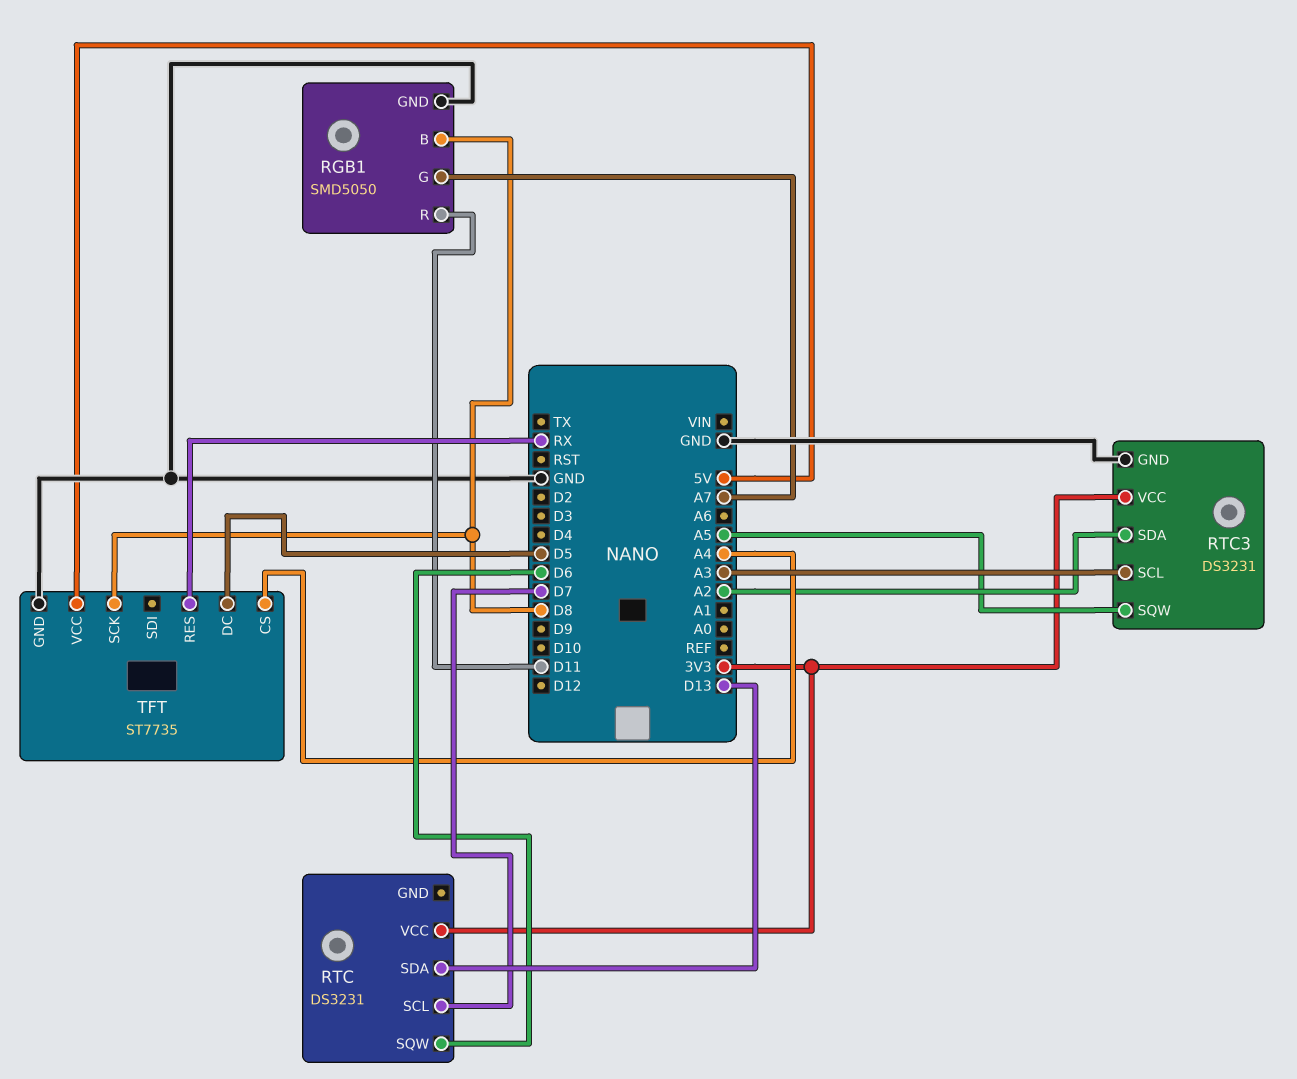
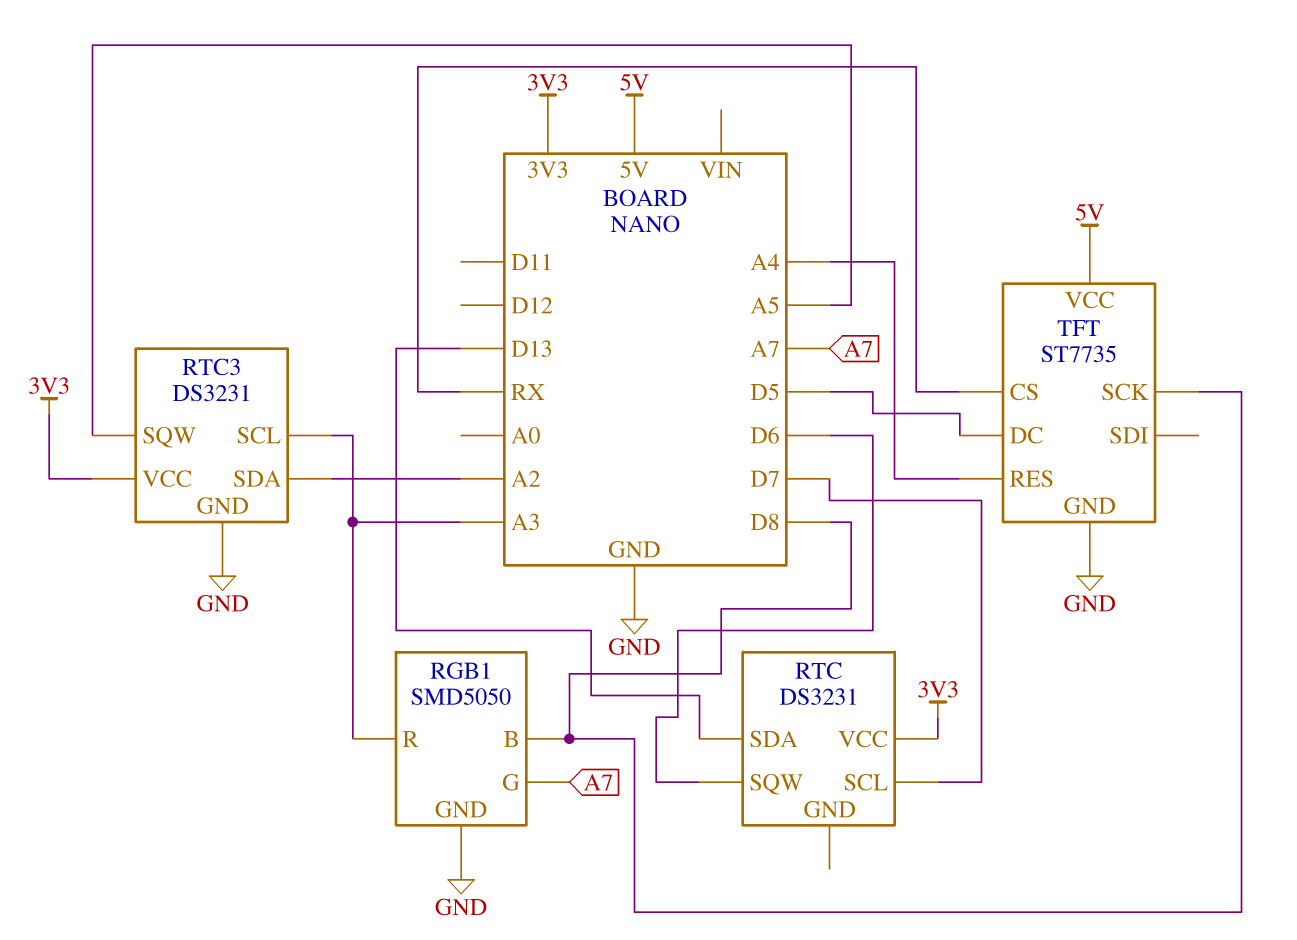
RGB1 pin R: D11 -> A3
TFT pin CS: A4 -> RX
TFT pin RES: RX -> A4

